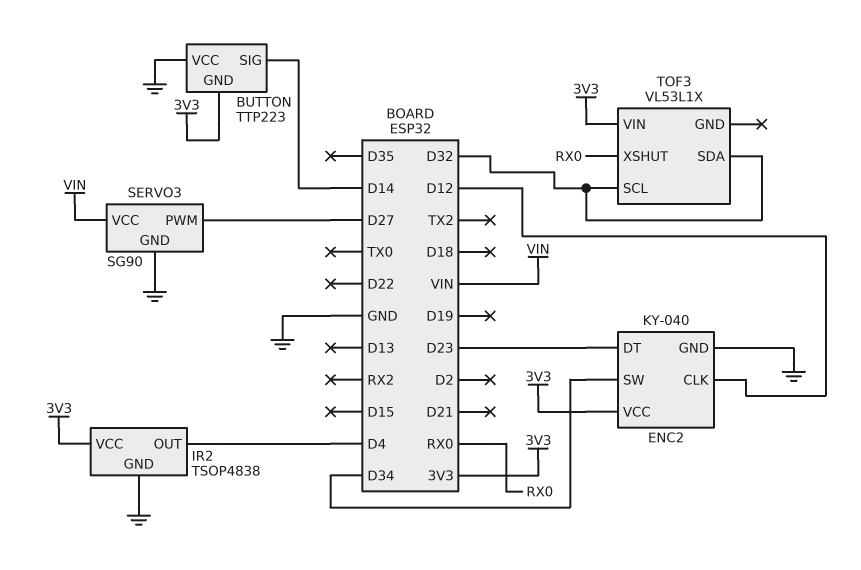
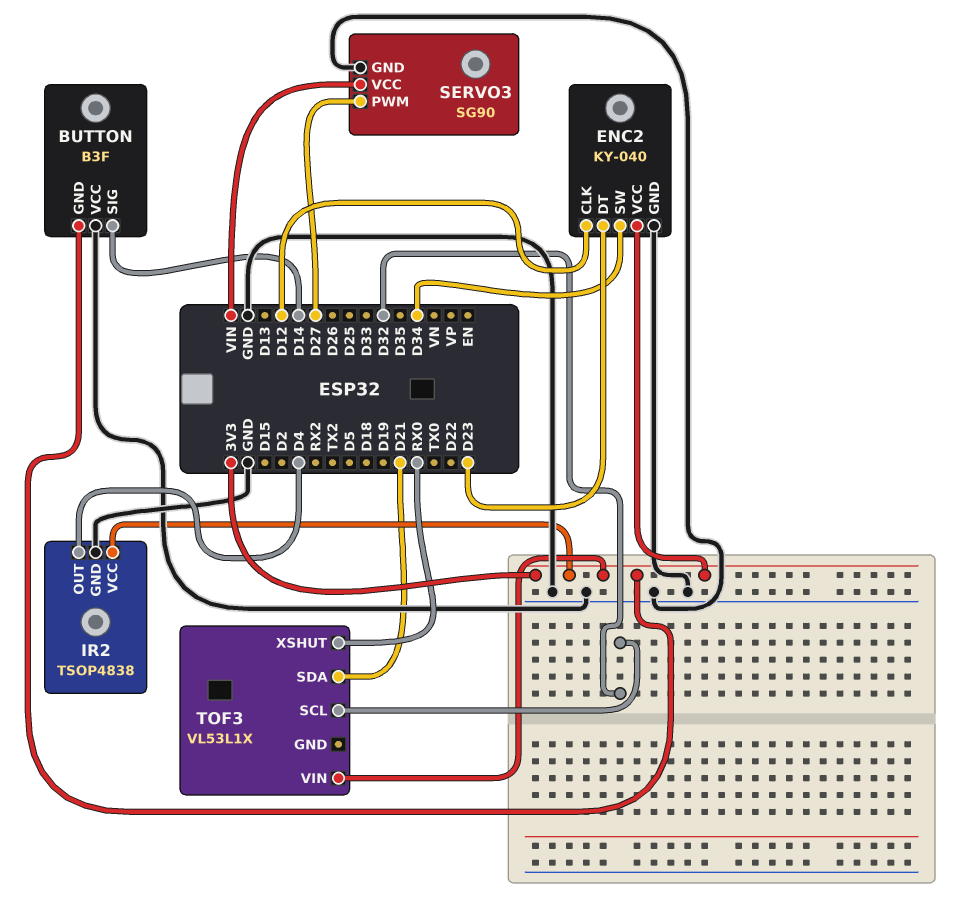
BUTTON: TTP223 -> B3F
TOF3 pin SDA: D32 -> D21

